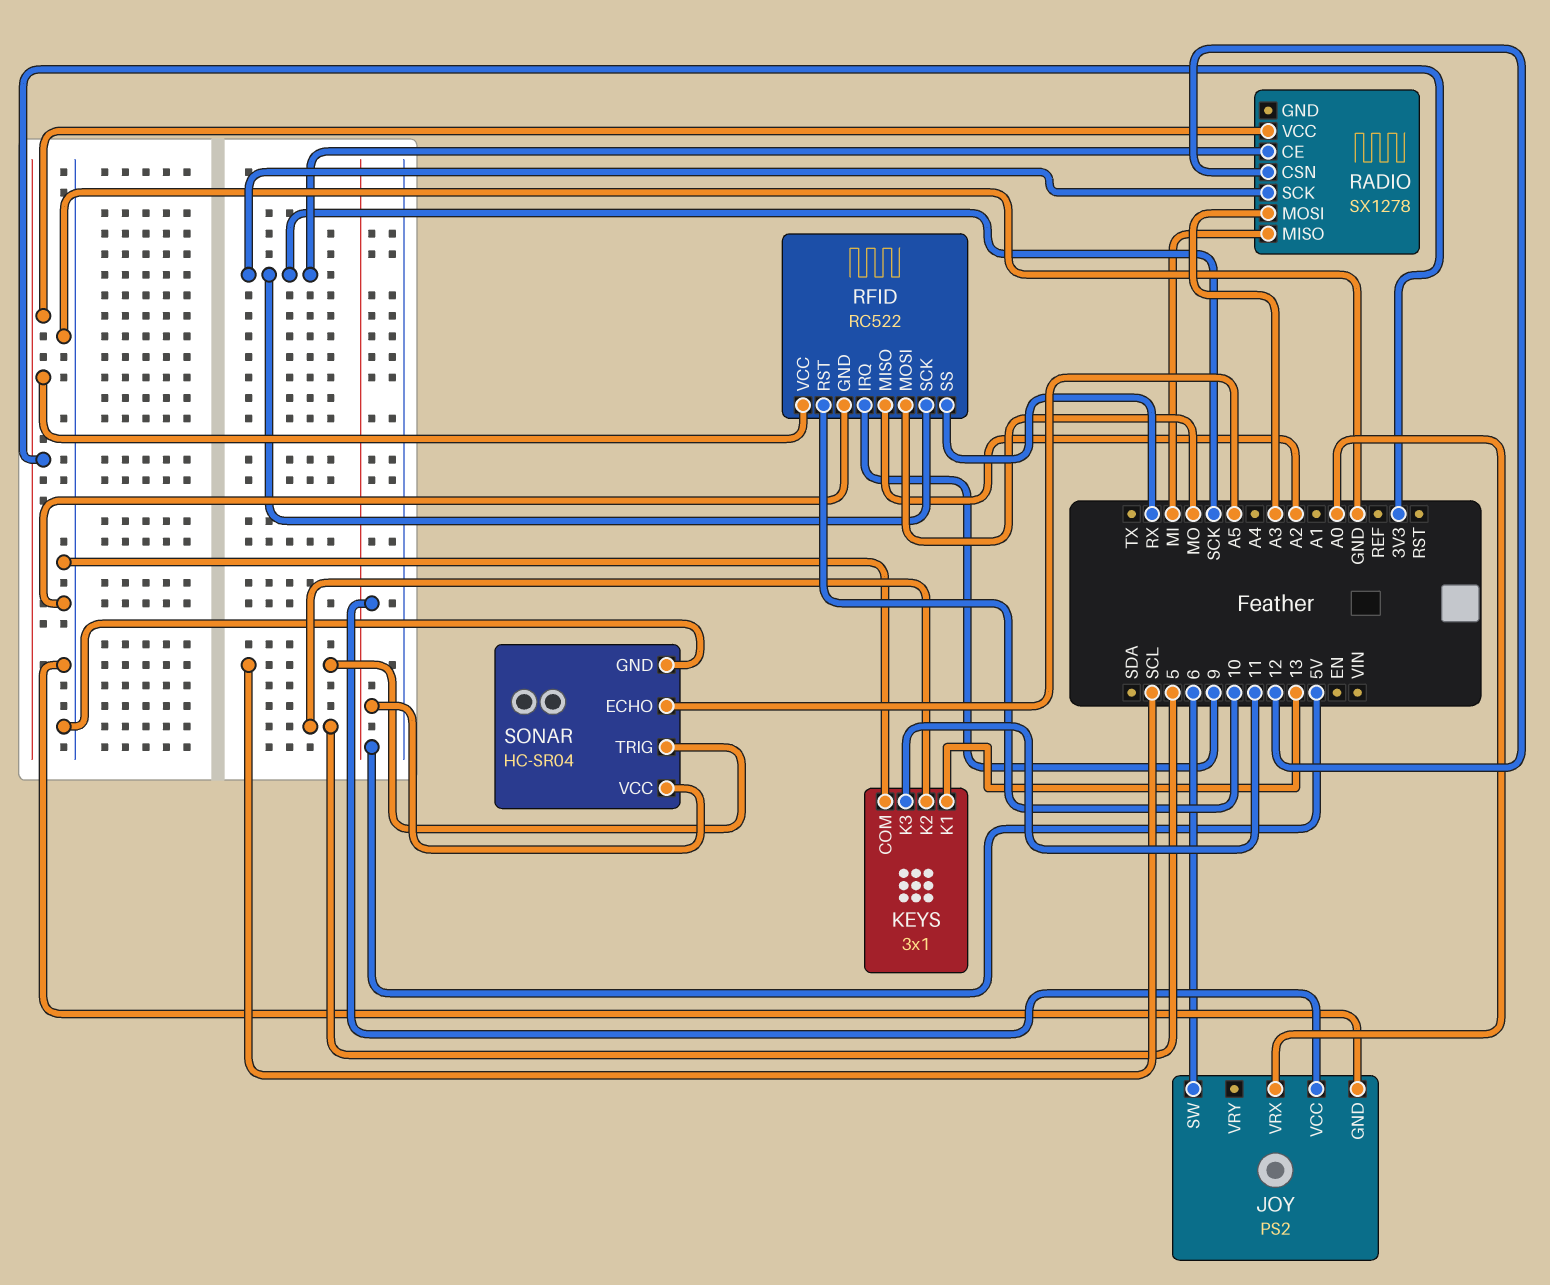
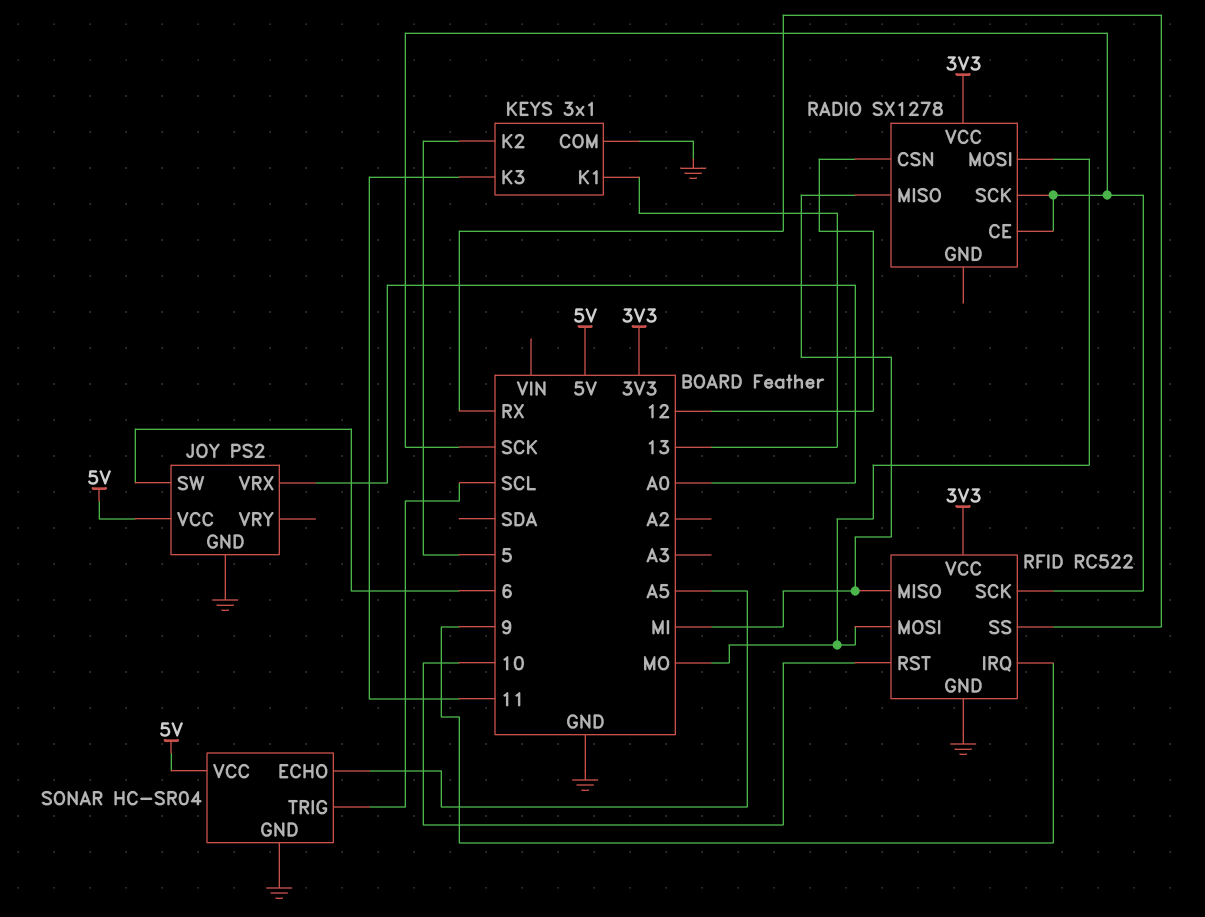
RADIO pin MOSI: A3 -> MO
RFID pin MISO: A2 -> MI

